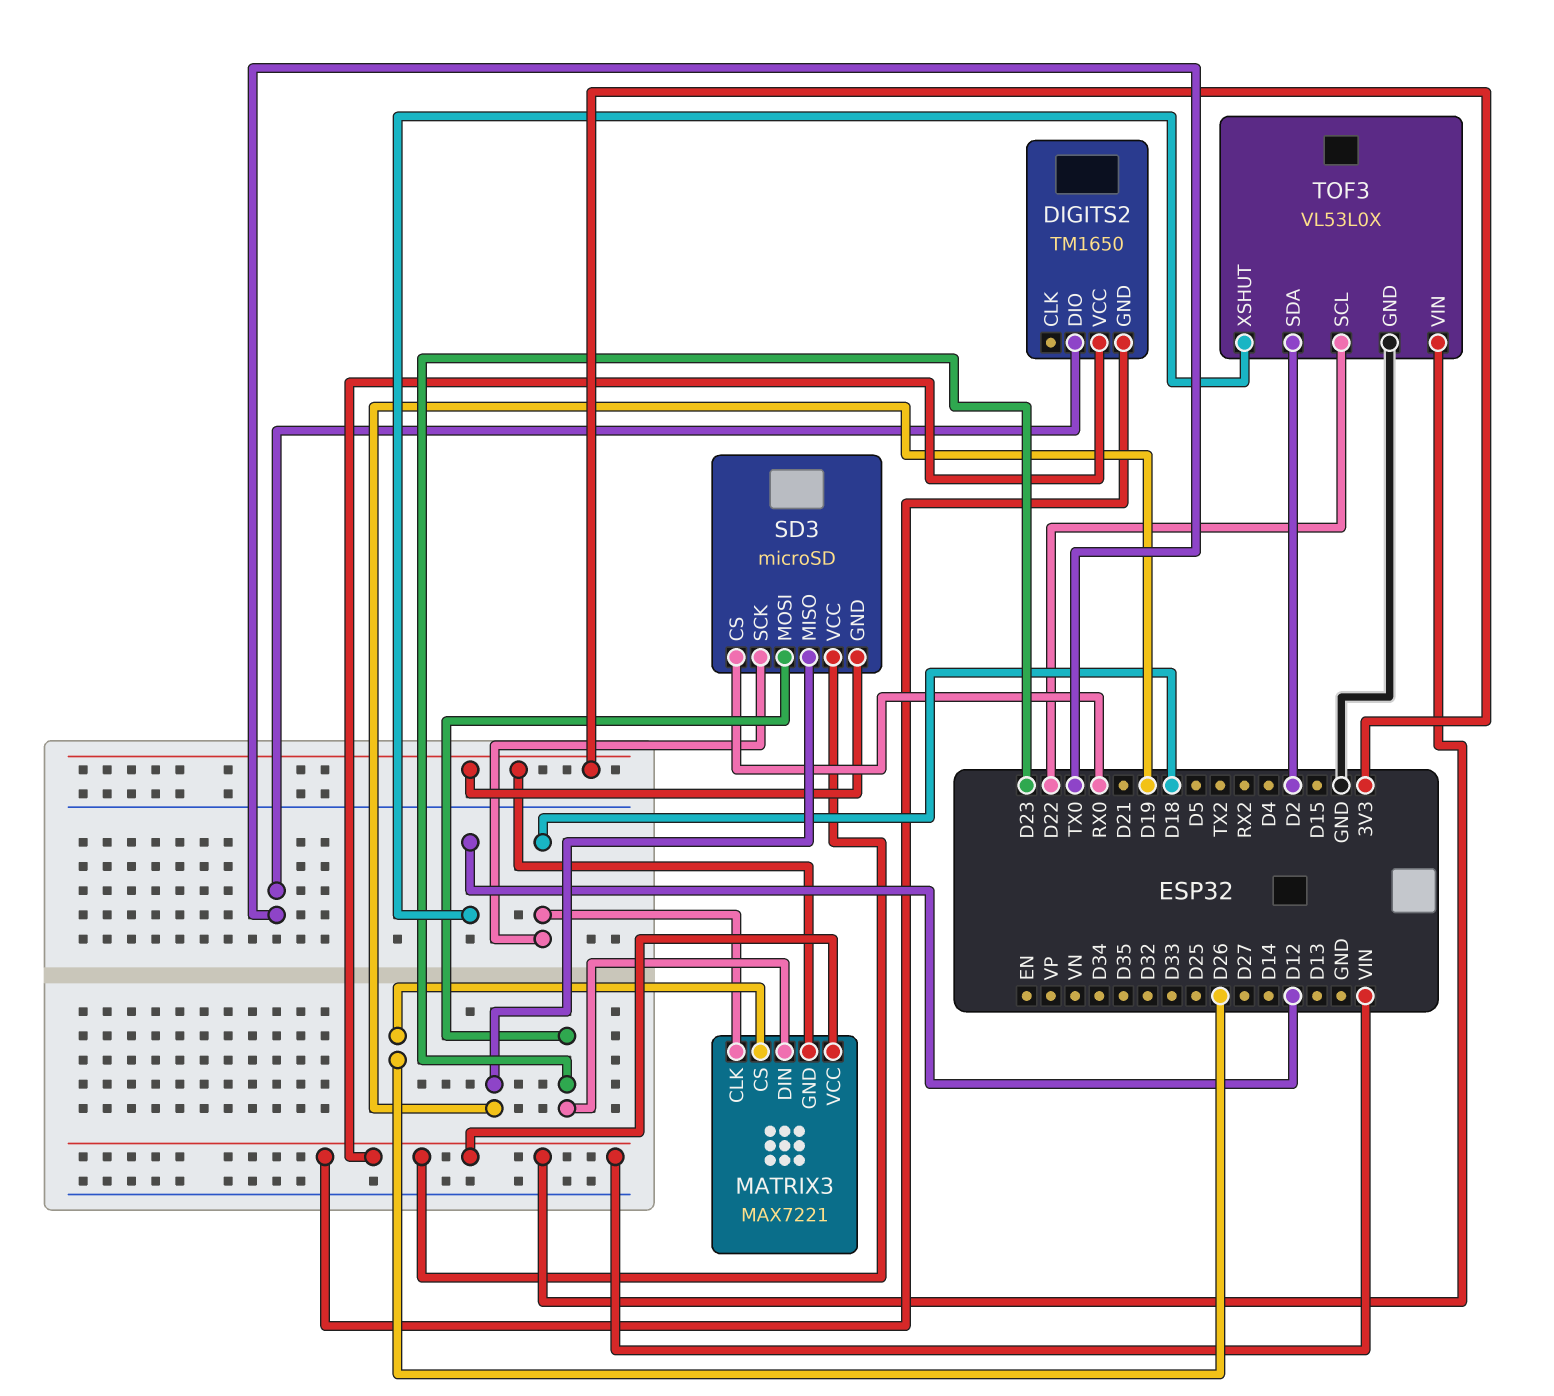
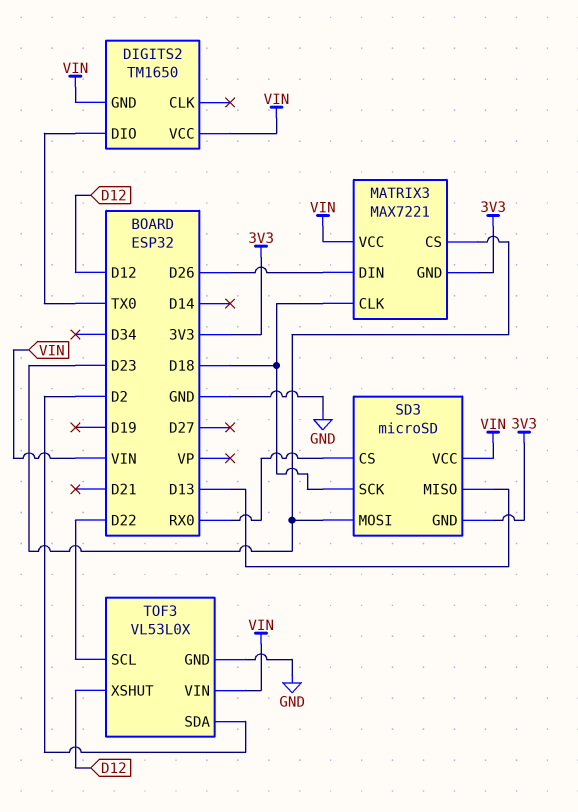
MATRIX3 pin CS: D26 -> D23
MATRIX3 pin DIN: D23 -> D26
SD3 pin MISO: D19 -> D13

